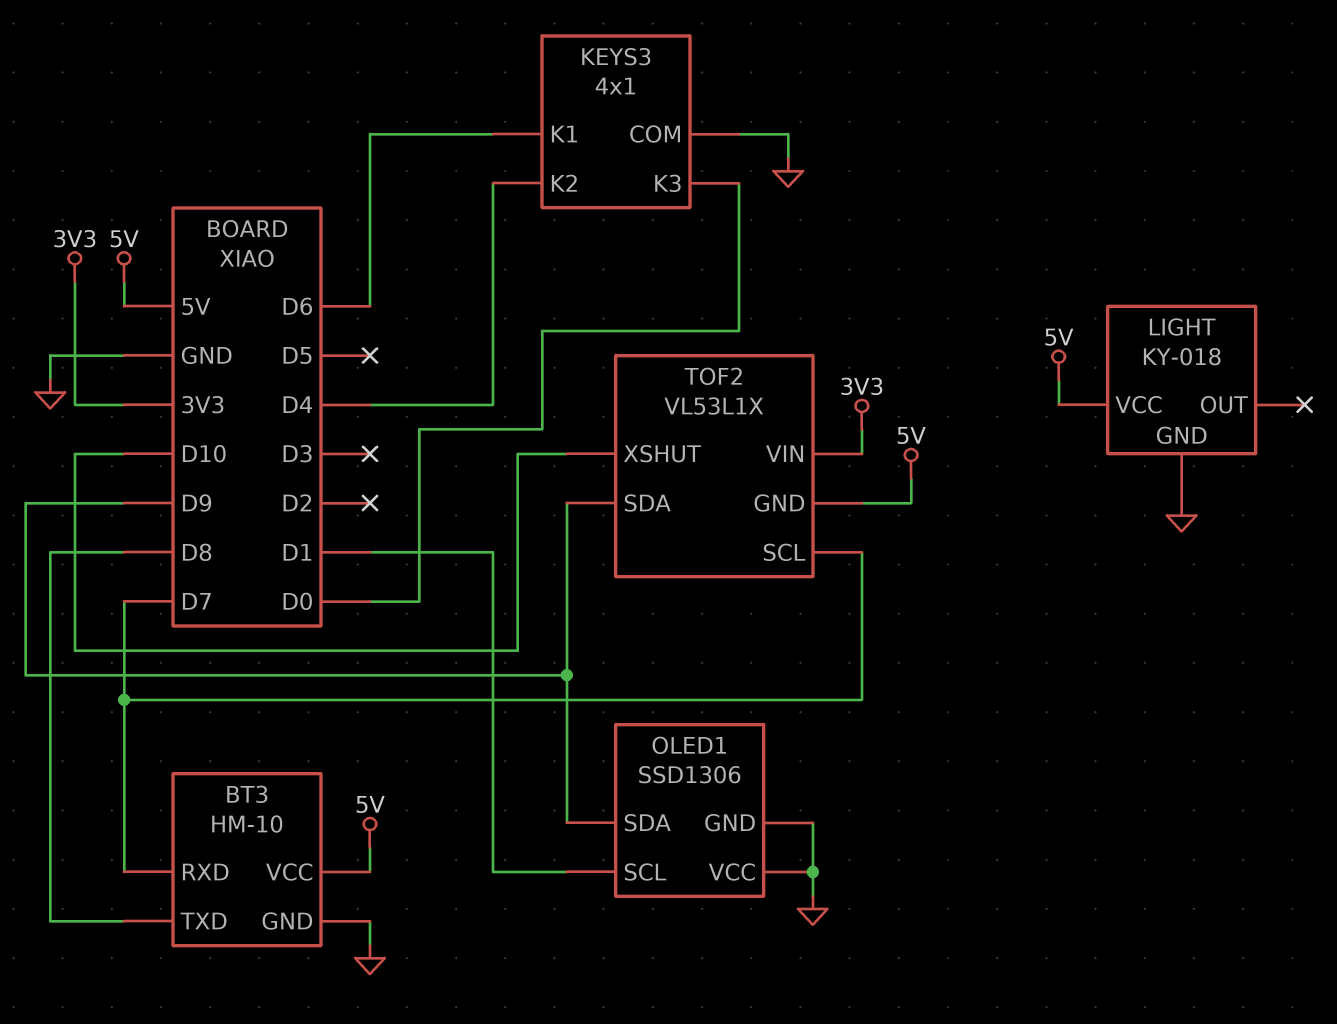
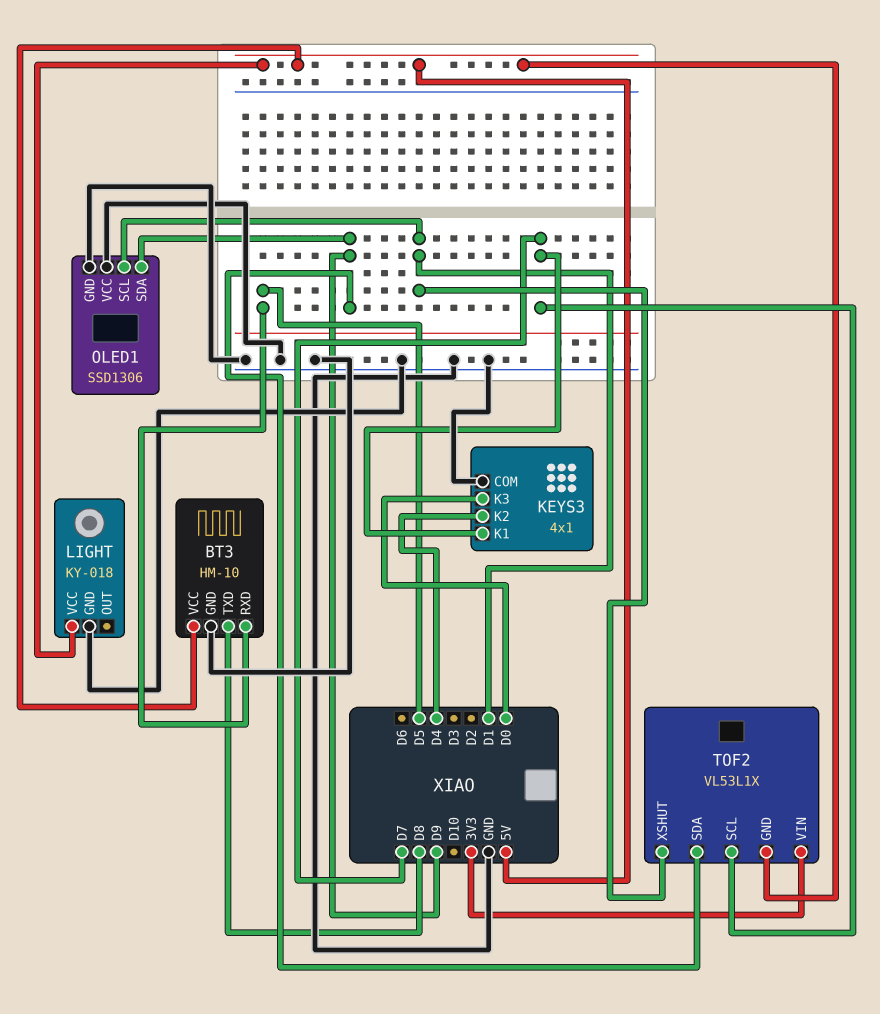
BT3 pin RXD: D7 -> D5
KEYS3 pin K1: D6 -> D7
TOF2 pin XSHUT: D10 -> D1

